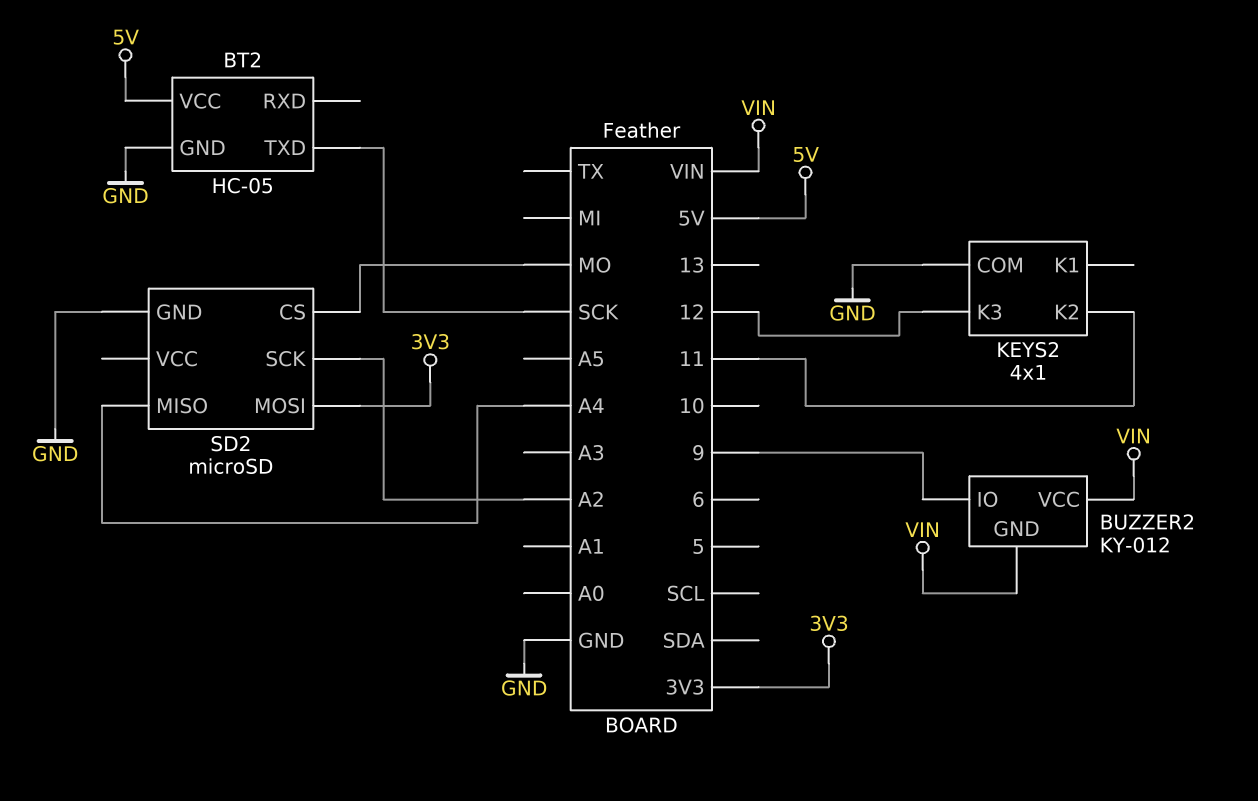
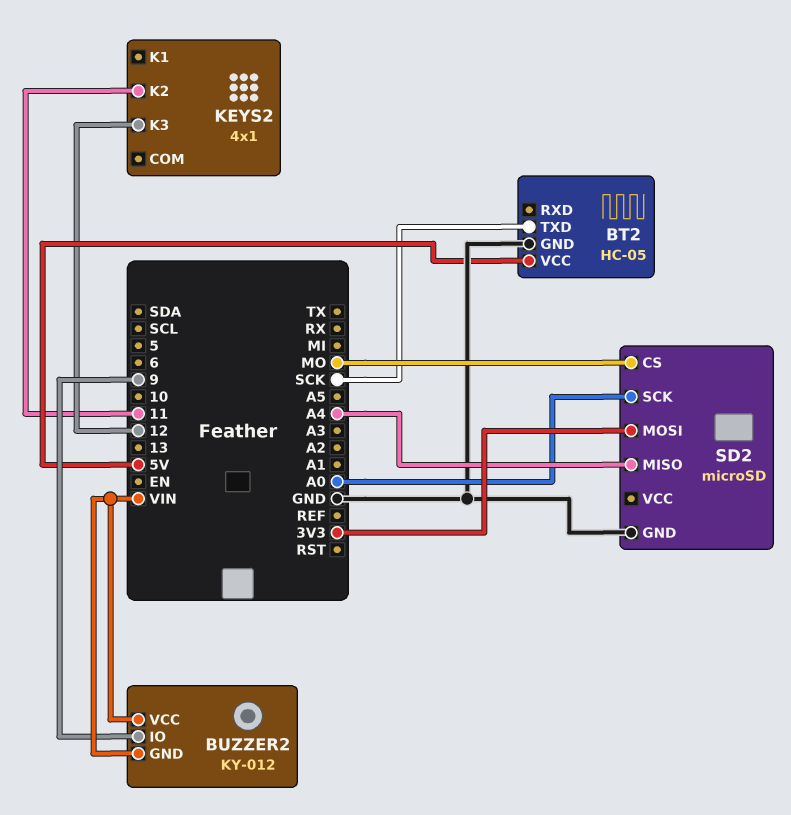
KEYS2 pin COM: GND -> none
SD2 pin SCK: A2 -> A0

